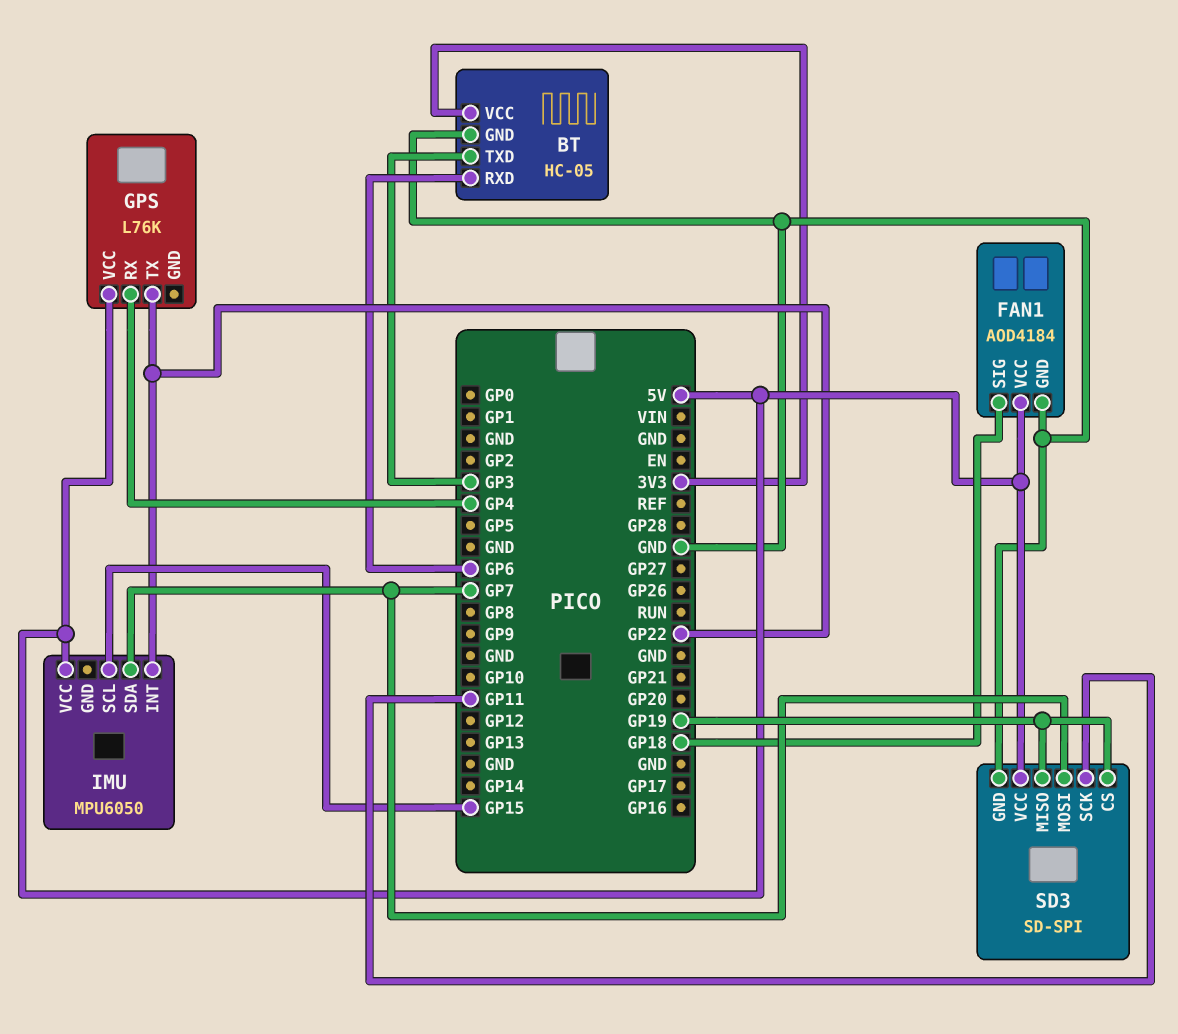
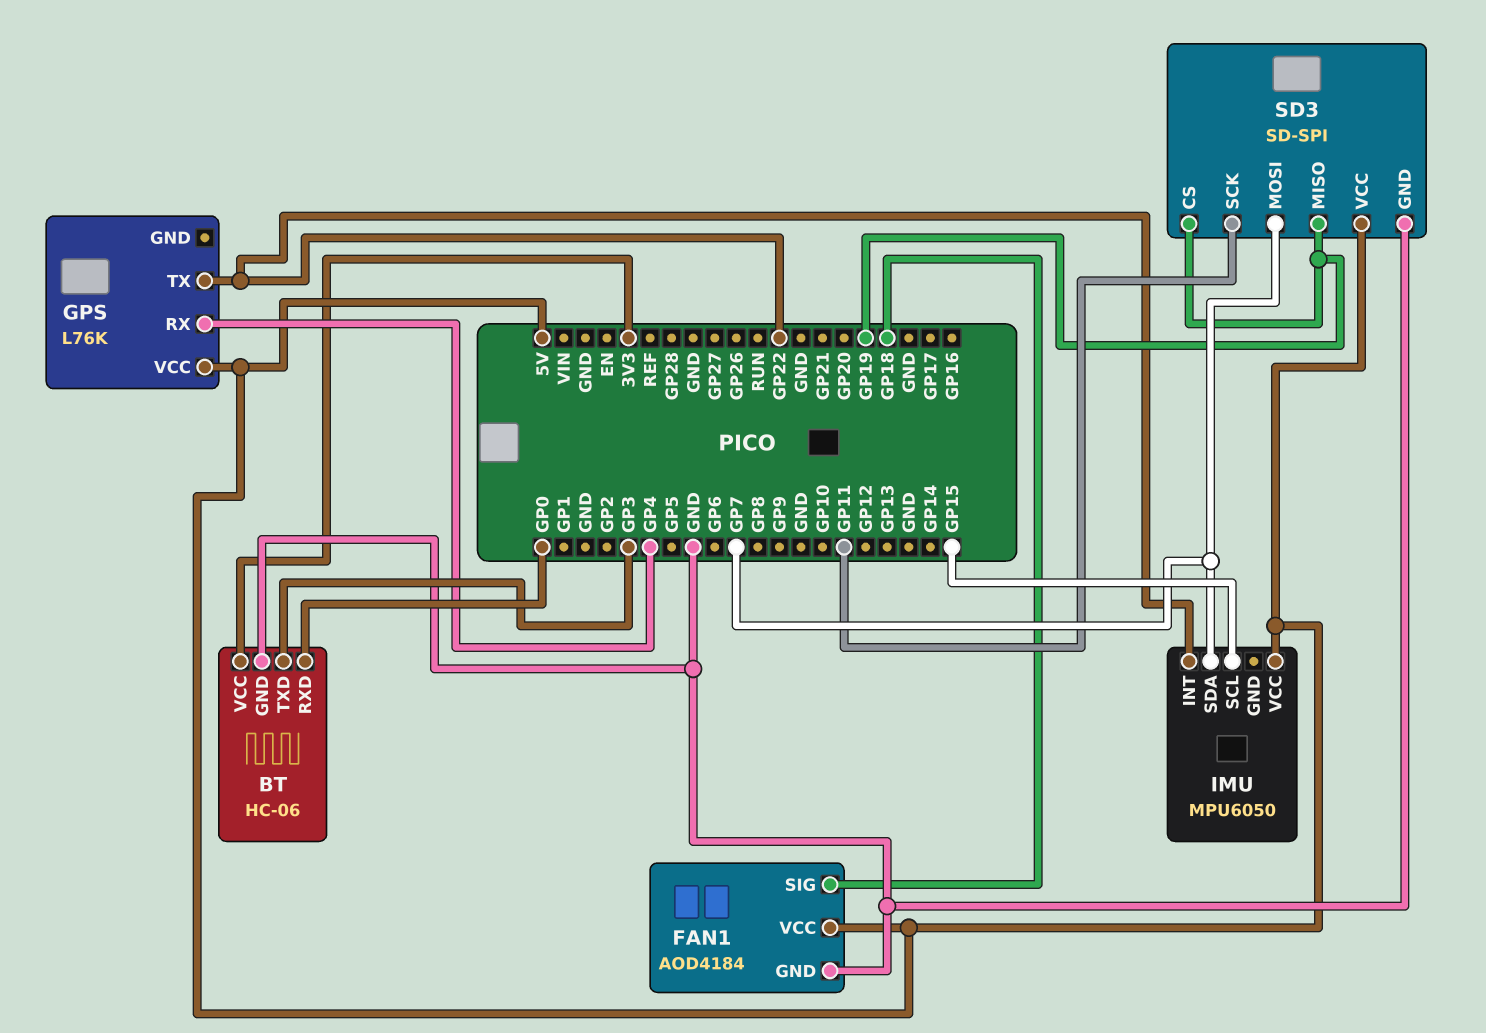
BT: HC-05 -> HC-06
BT pin RXD: GP6 -> GP0

